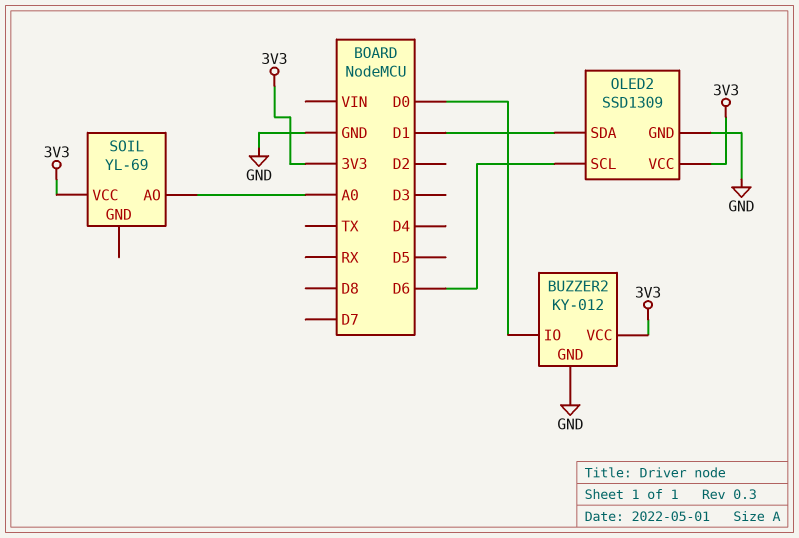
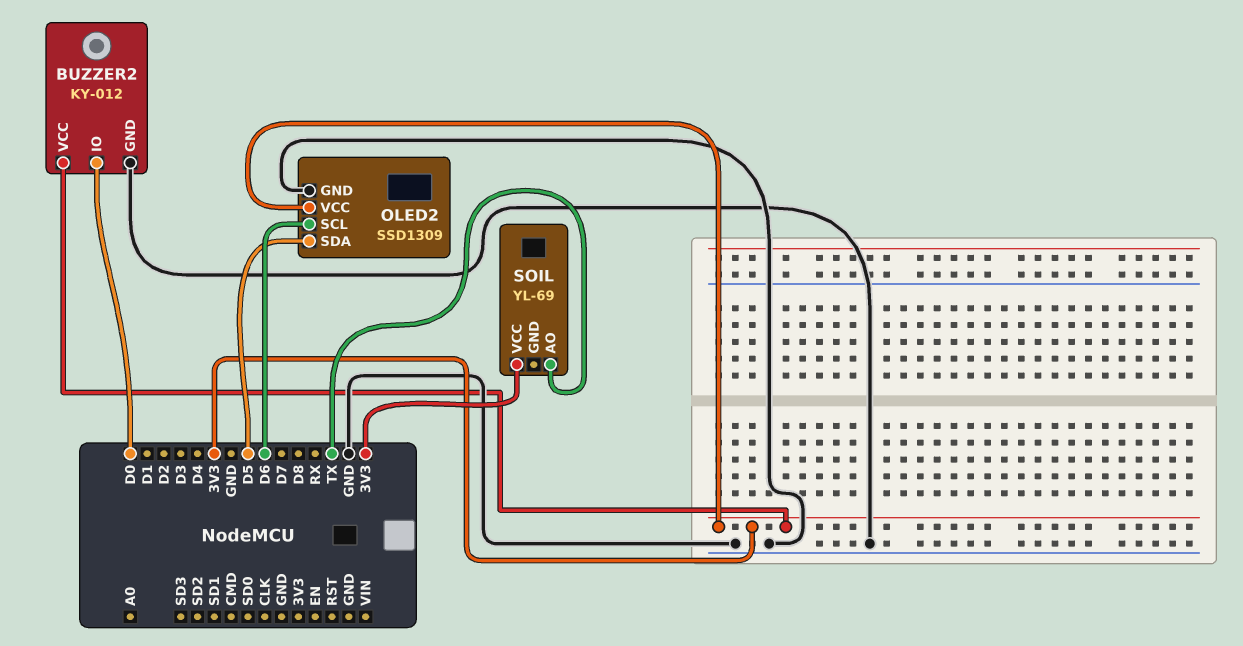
OLED2 pin SDA: D1 -> D5
SOIL pin AO: A0 -> TX

